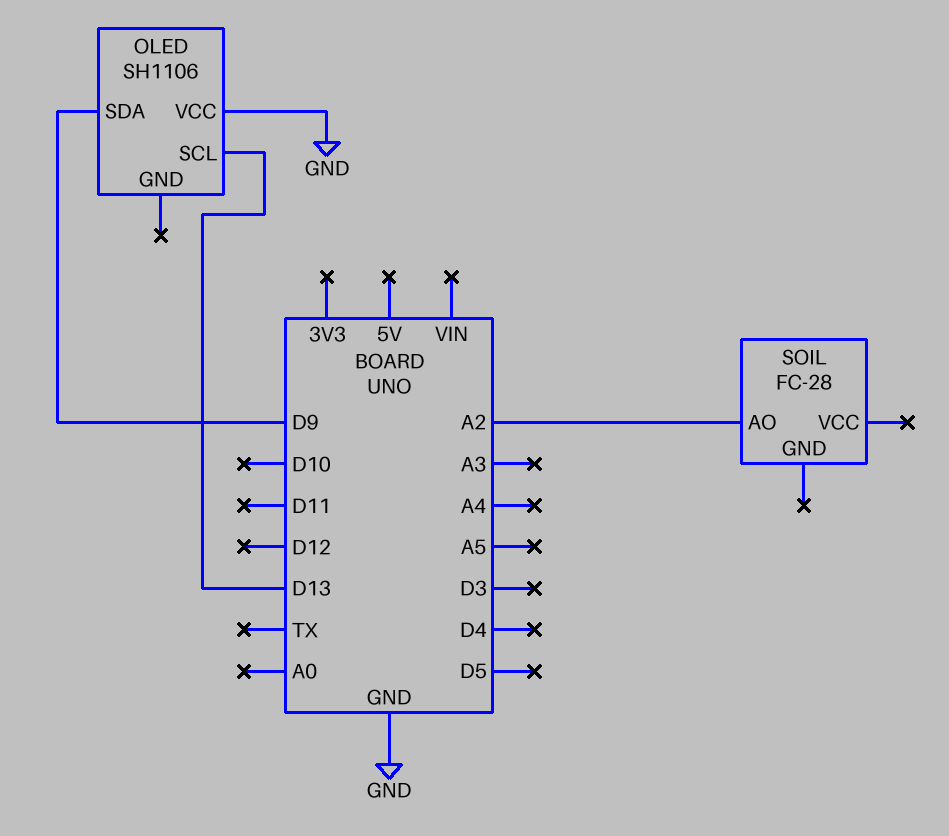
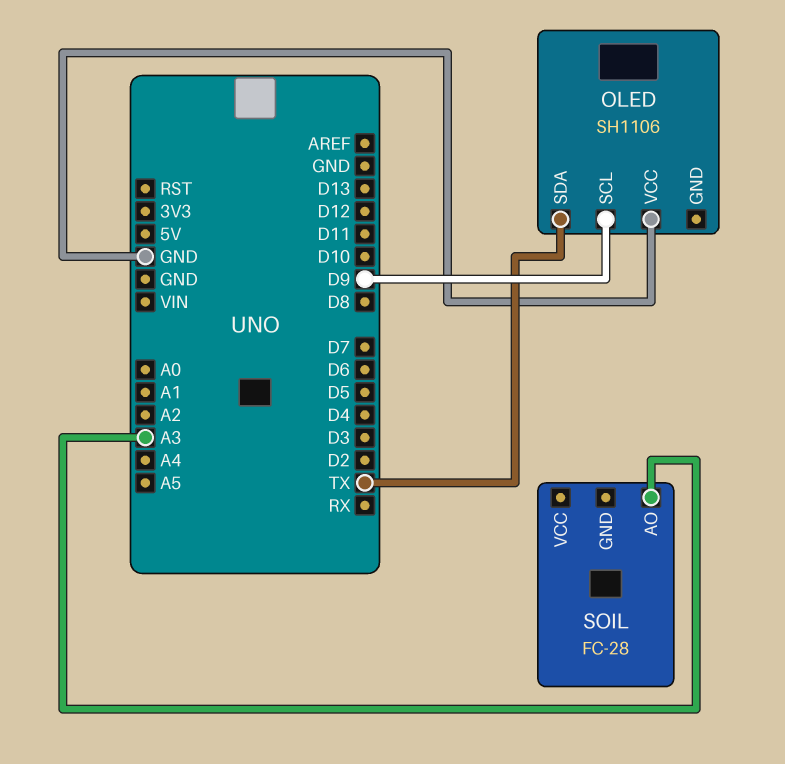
OLED pin SCL: D13 -> D9
OLED pin SDA: D9 -> TX
SOIL pin AO: A2 -> A3

